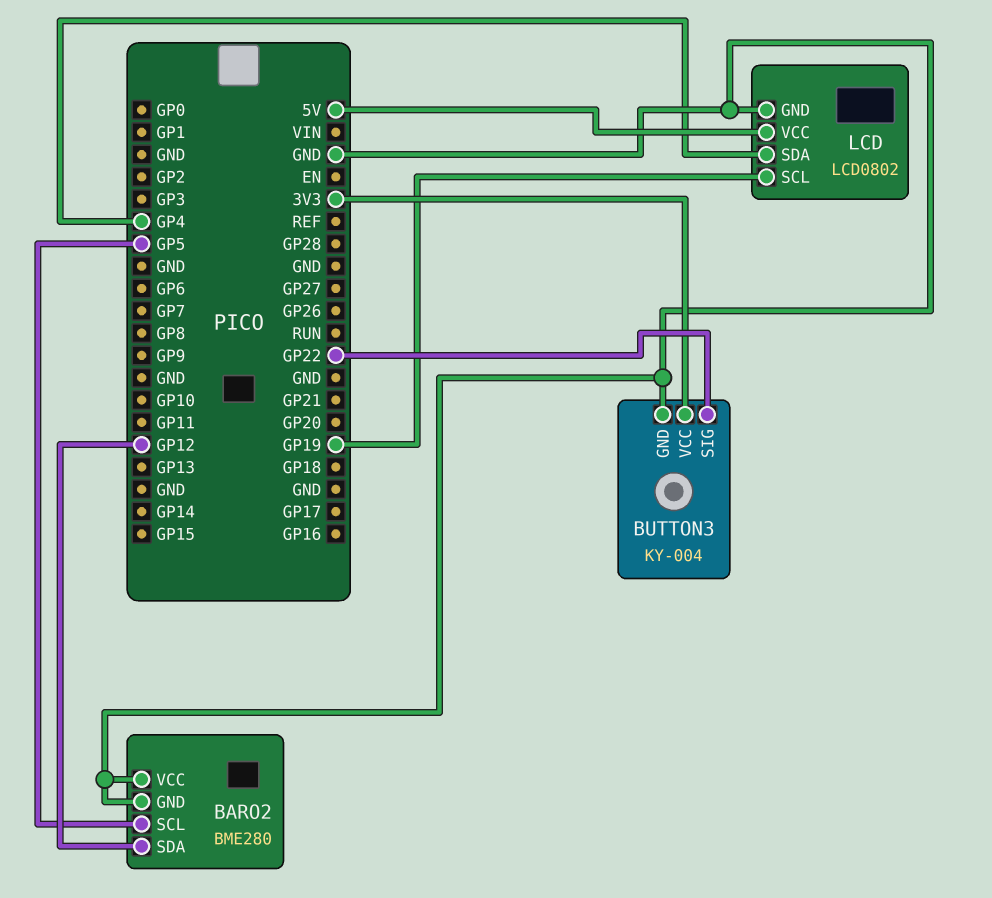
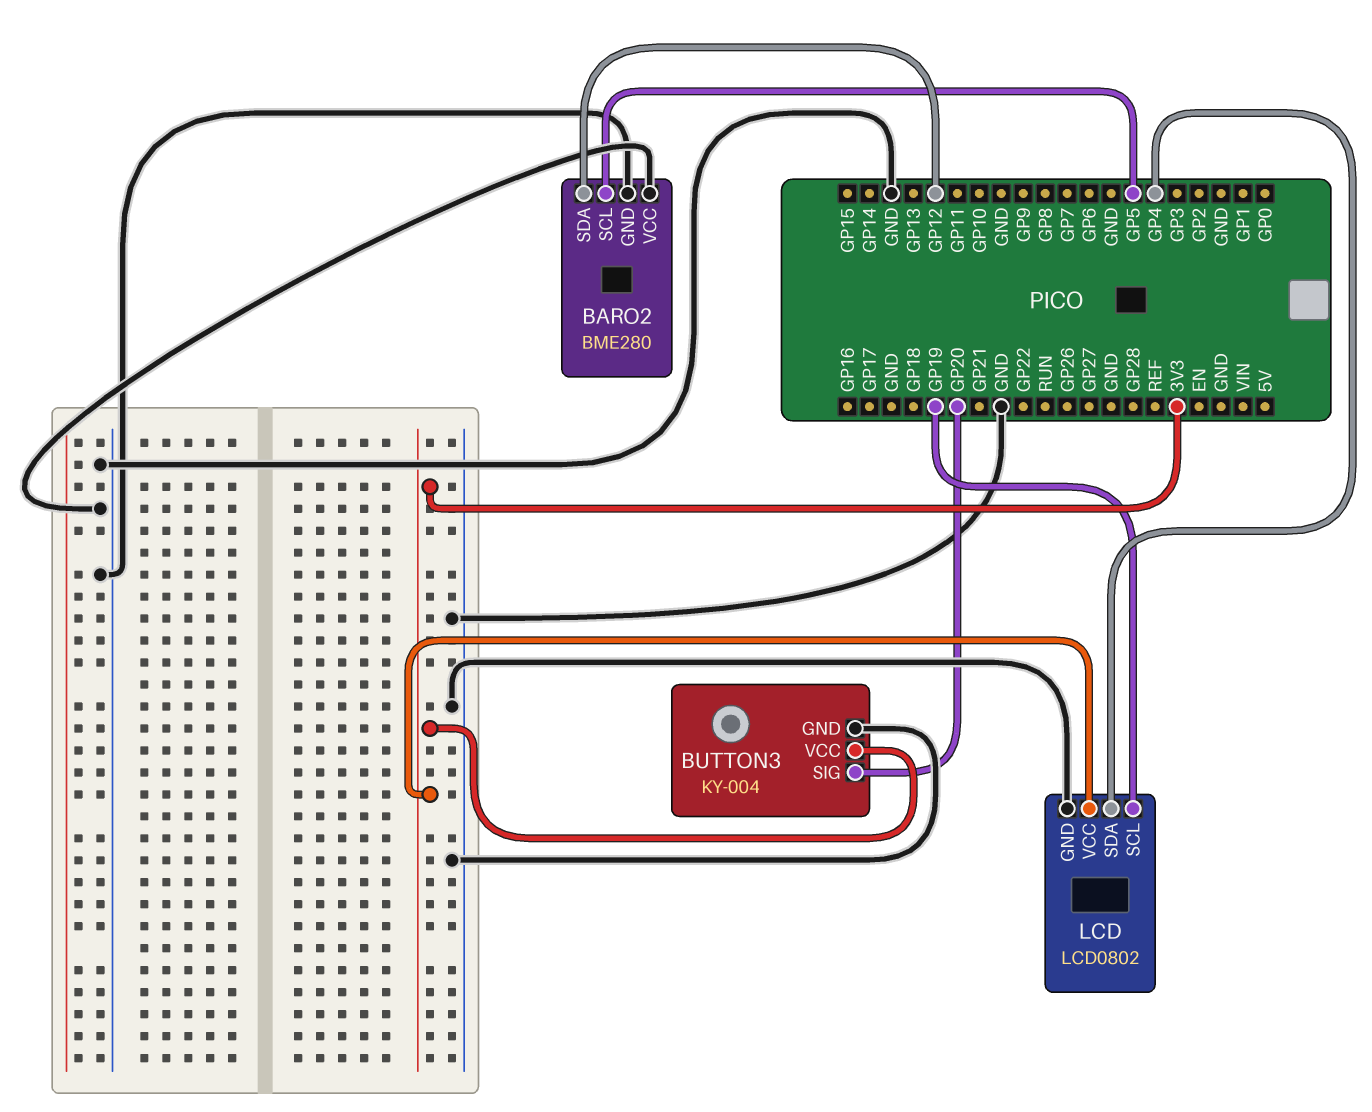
BUTTON3 pin SIG: GP22 -> GP20
LCD pin VCC: 5V -> 3V3

